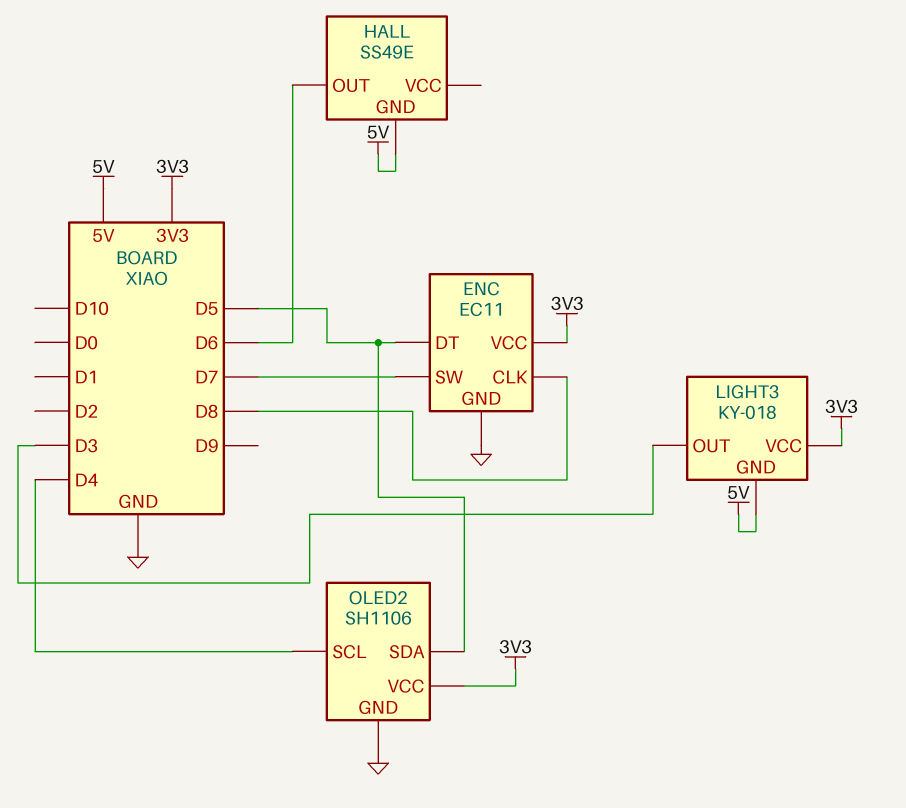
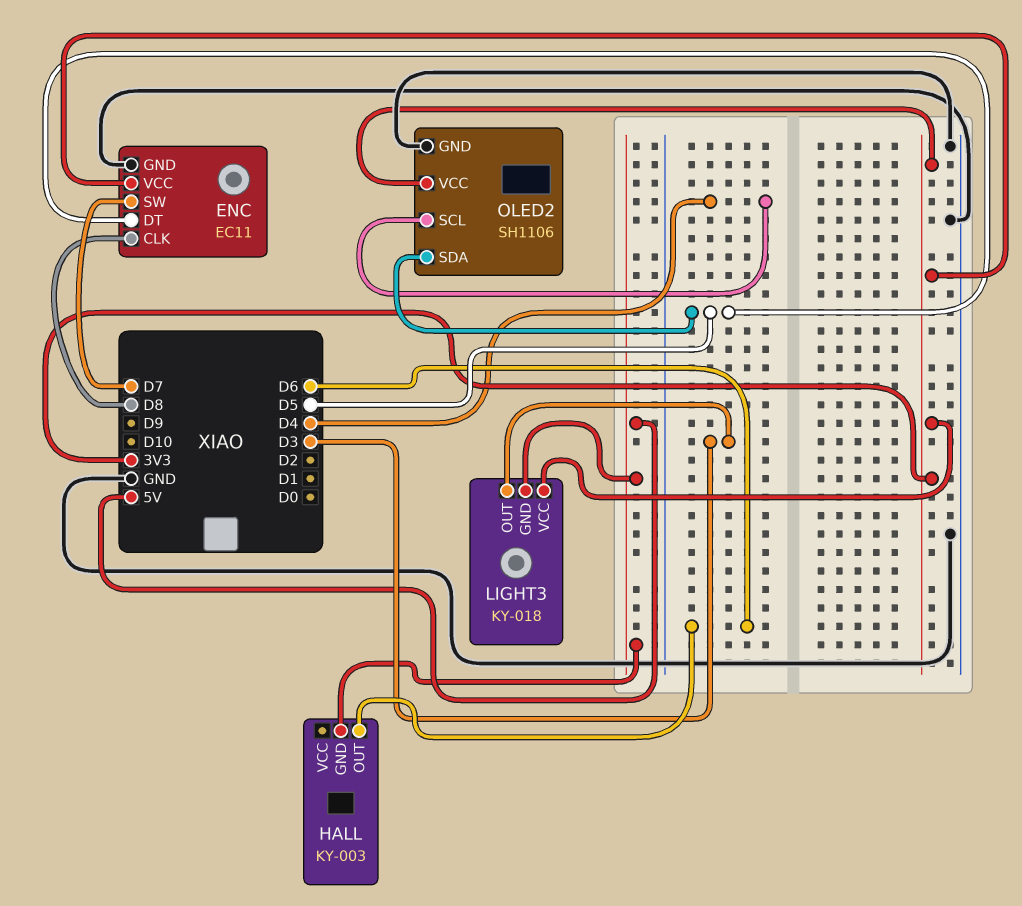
HALL: SS49E -> KY-003

